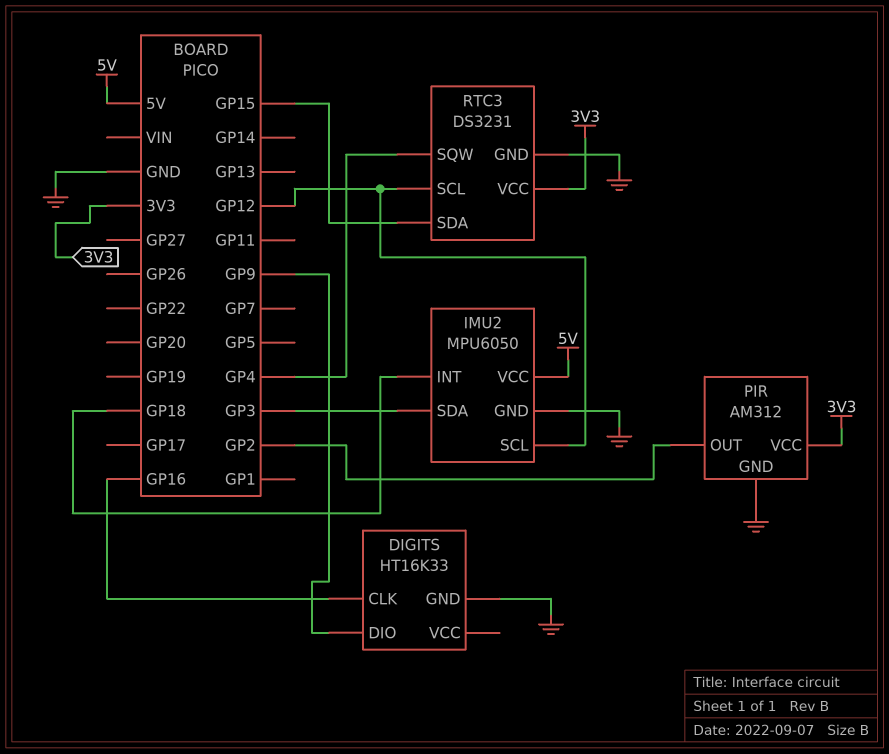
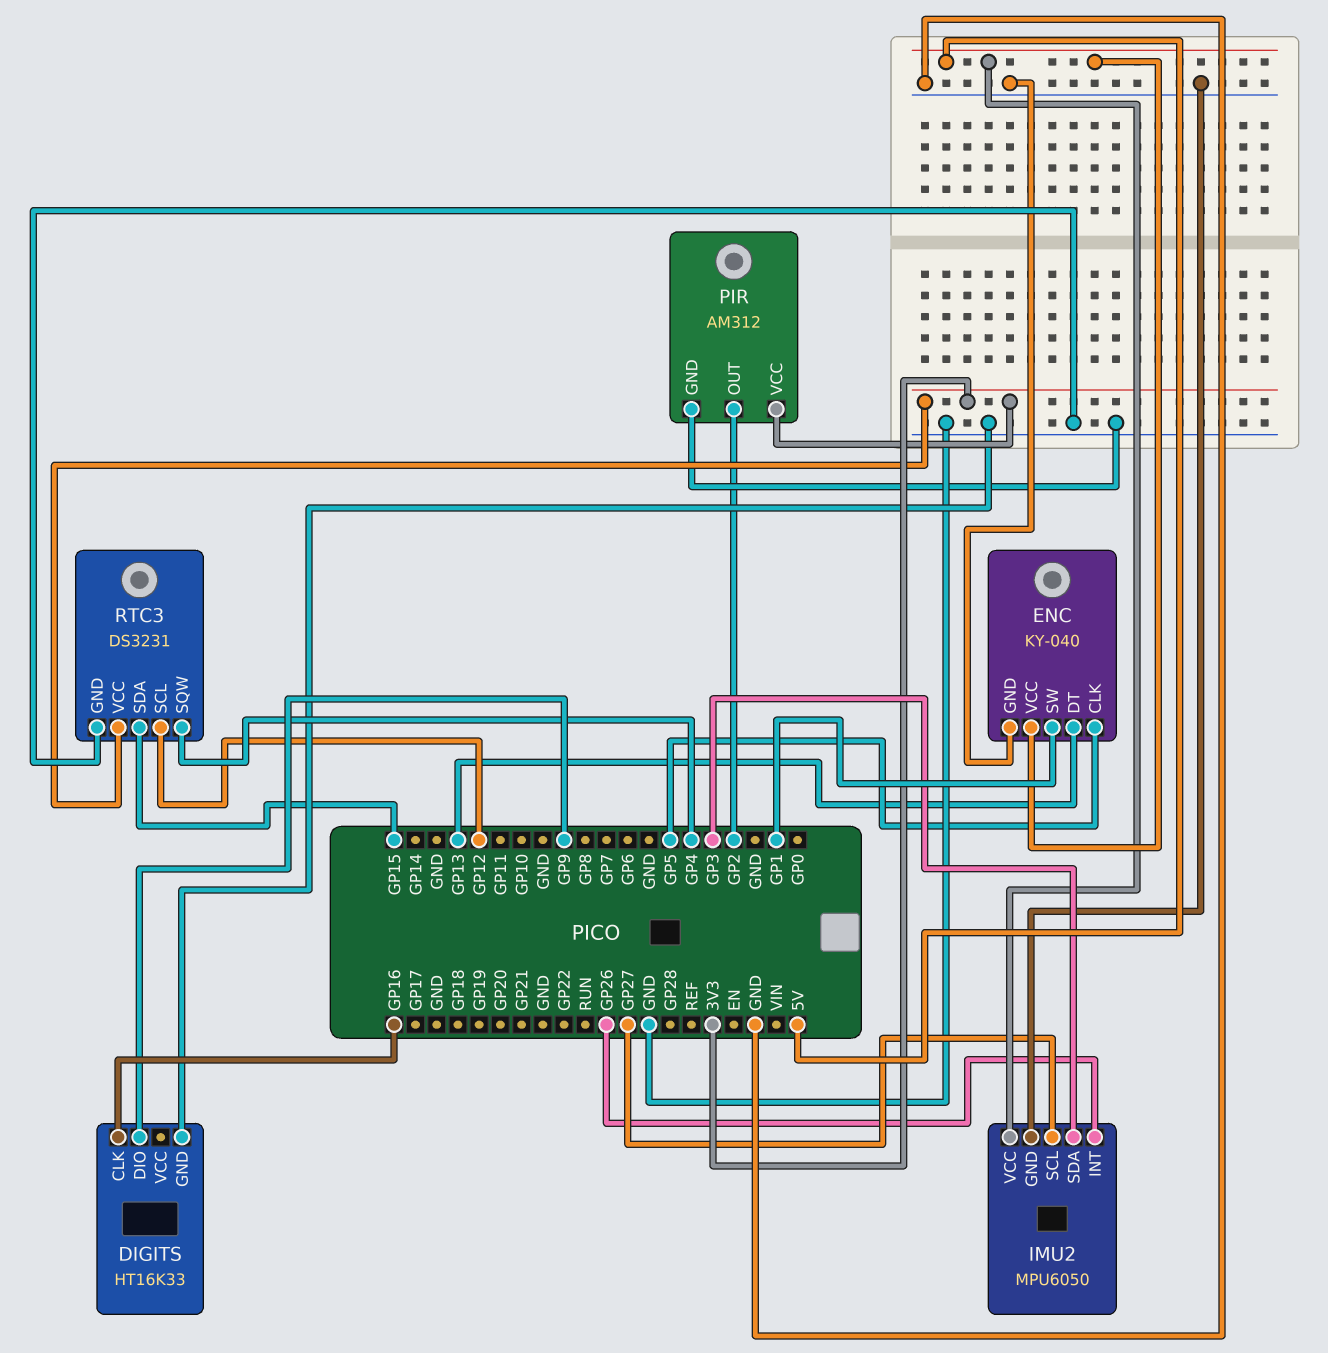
ENC: none -> KY-040
ENC pin CLK: none -> GP5
ENC pin DT: none -> GP13
ENC pin GND: none -> GND
ENC pin SW: none -> GP1
ENC pin VCC: none -> 5V
IMU2 pin INT: GP18 -> GP26
IMU2 pin SCL: GP12 -> GP27

